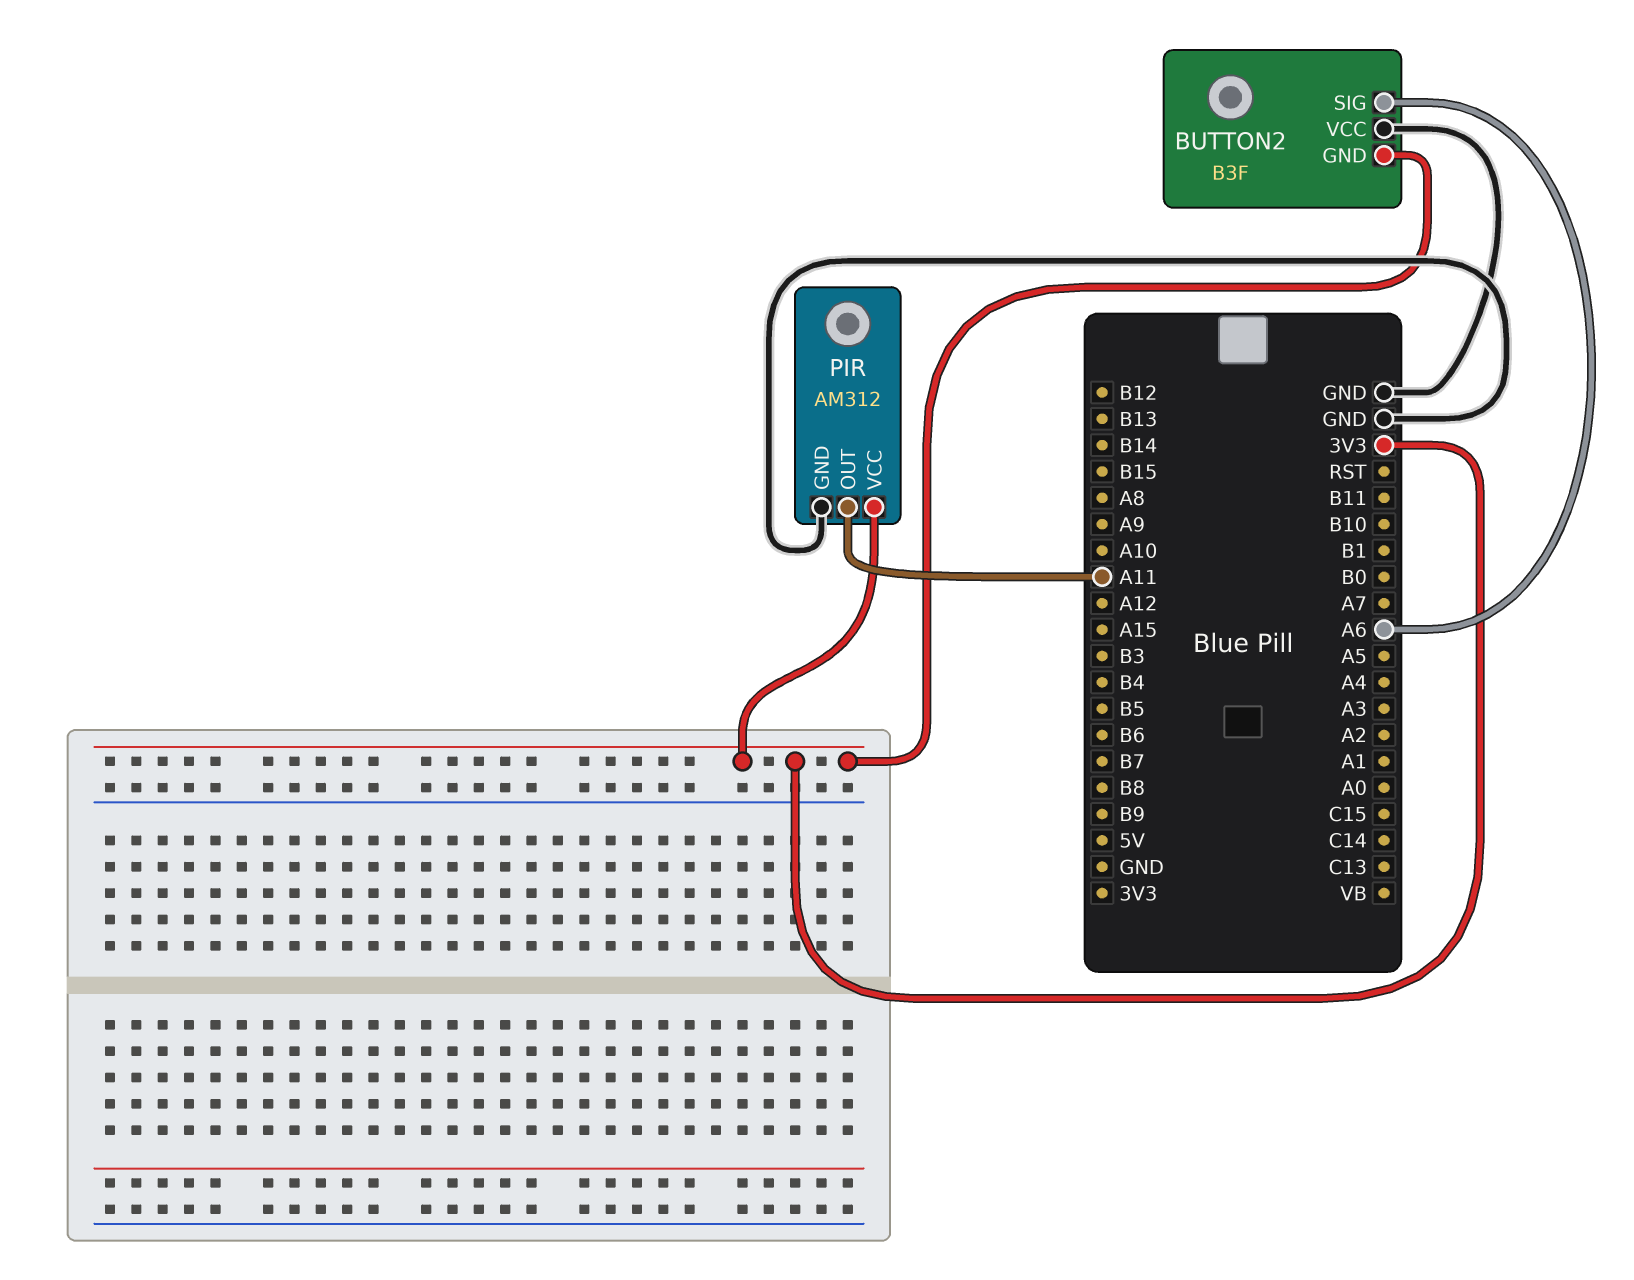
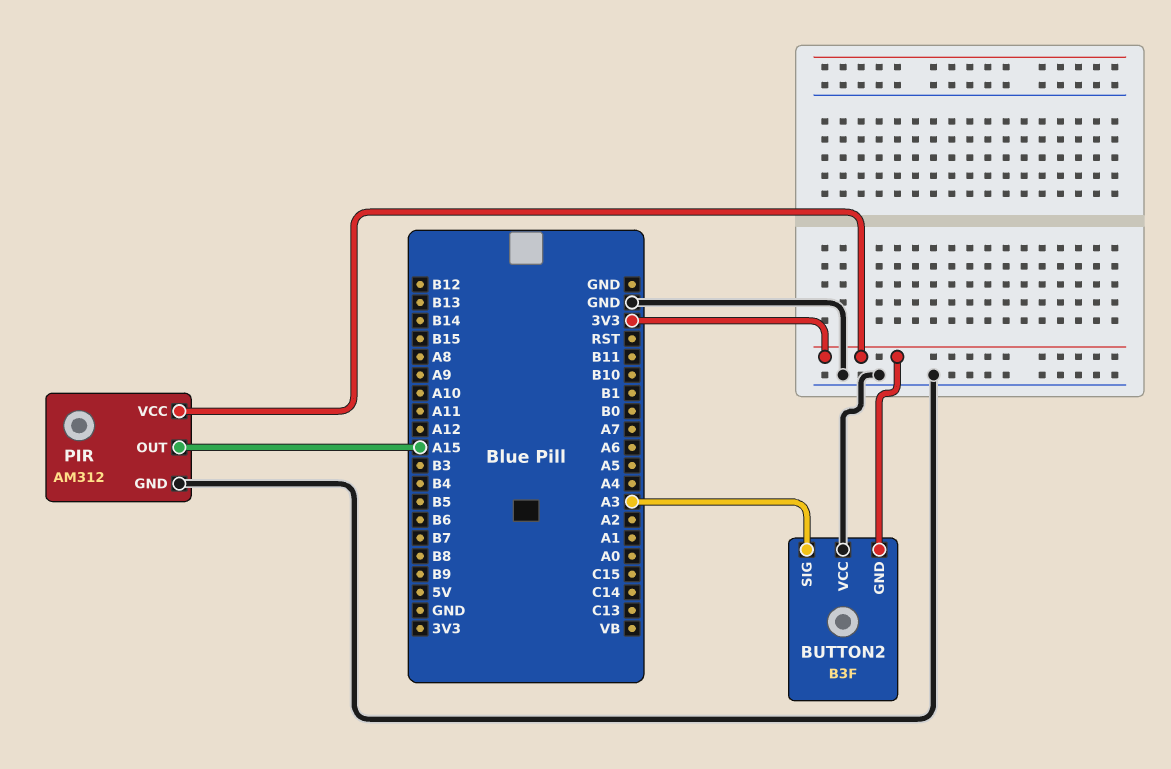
BUTTON2 pin SIG: A6 -> A3
PIR pin OUT: A11 -> A15

